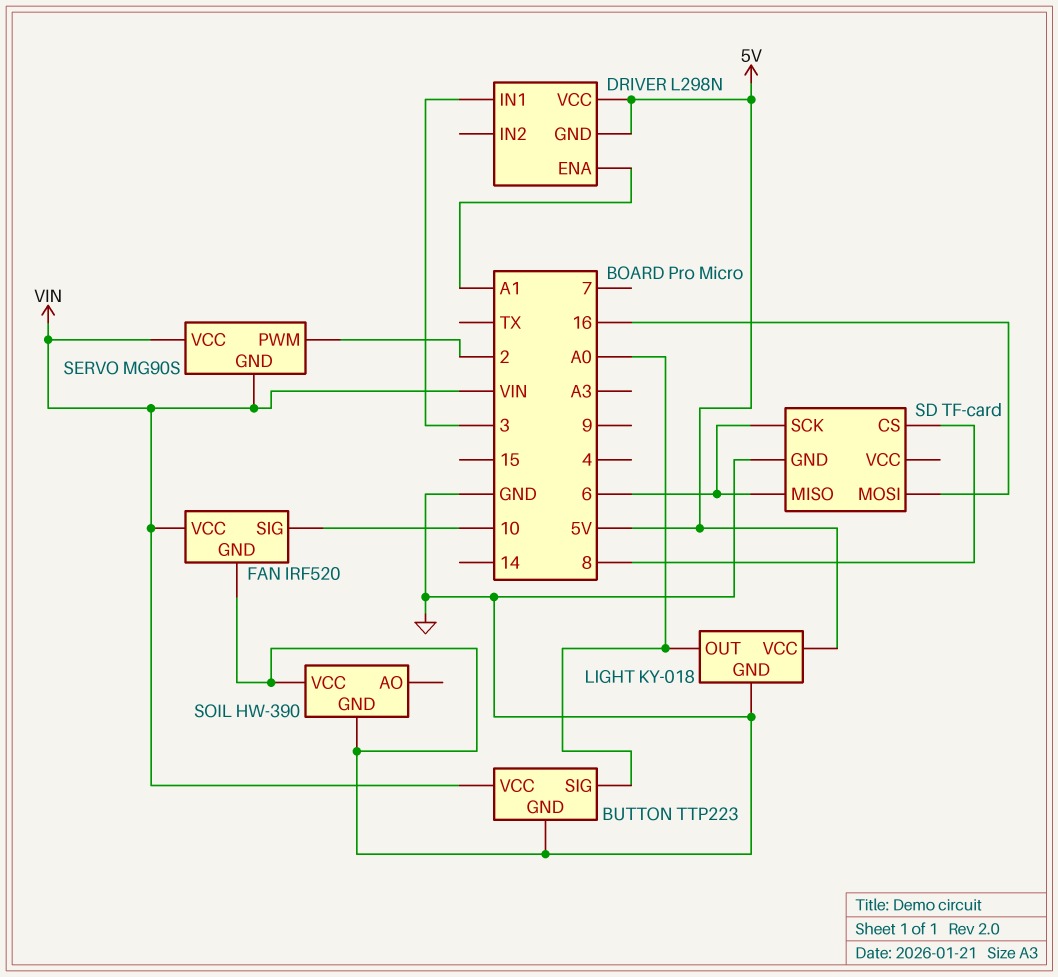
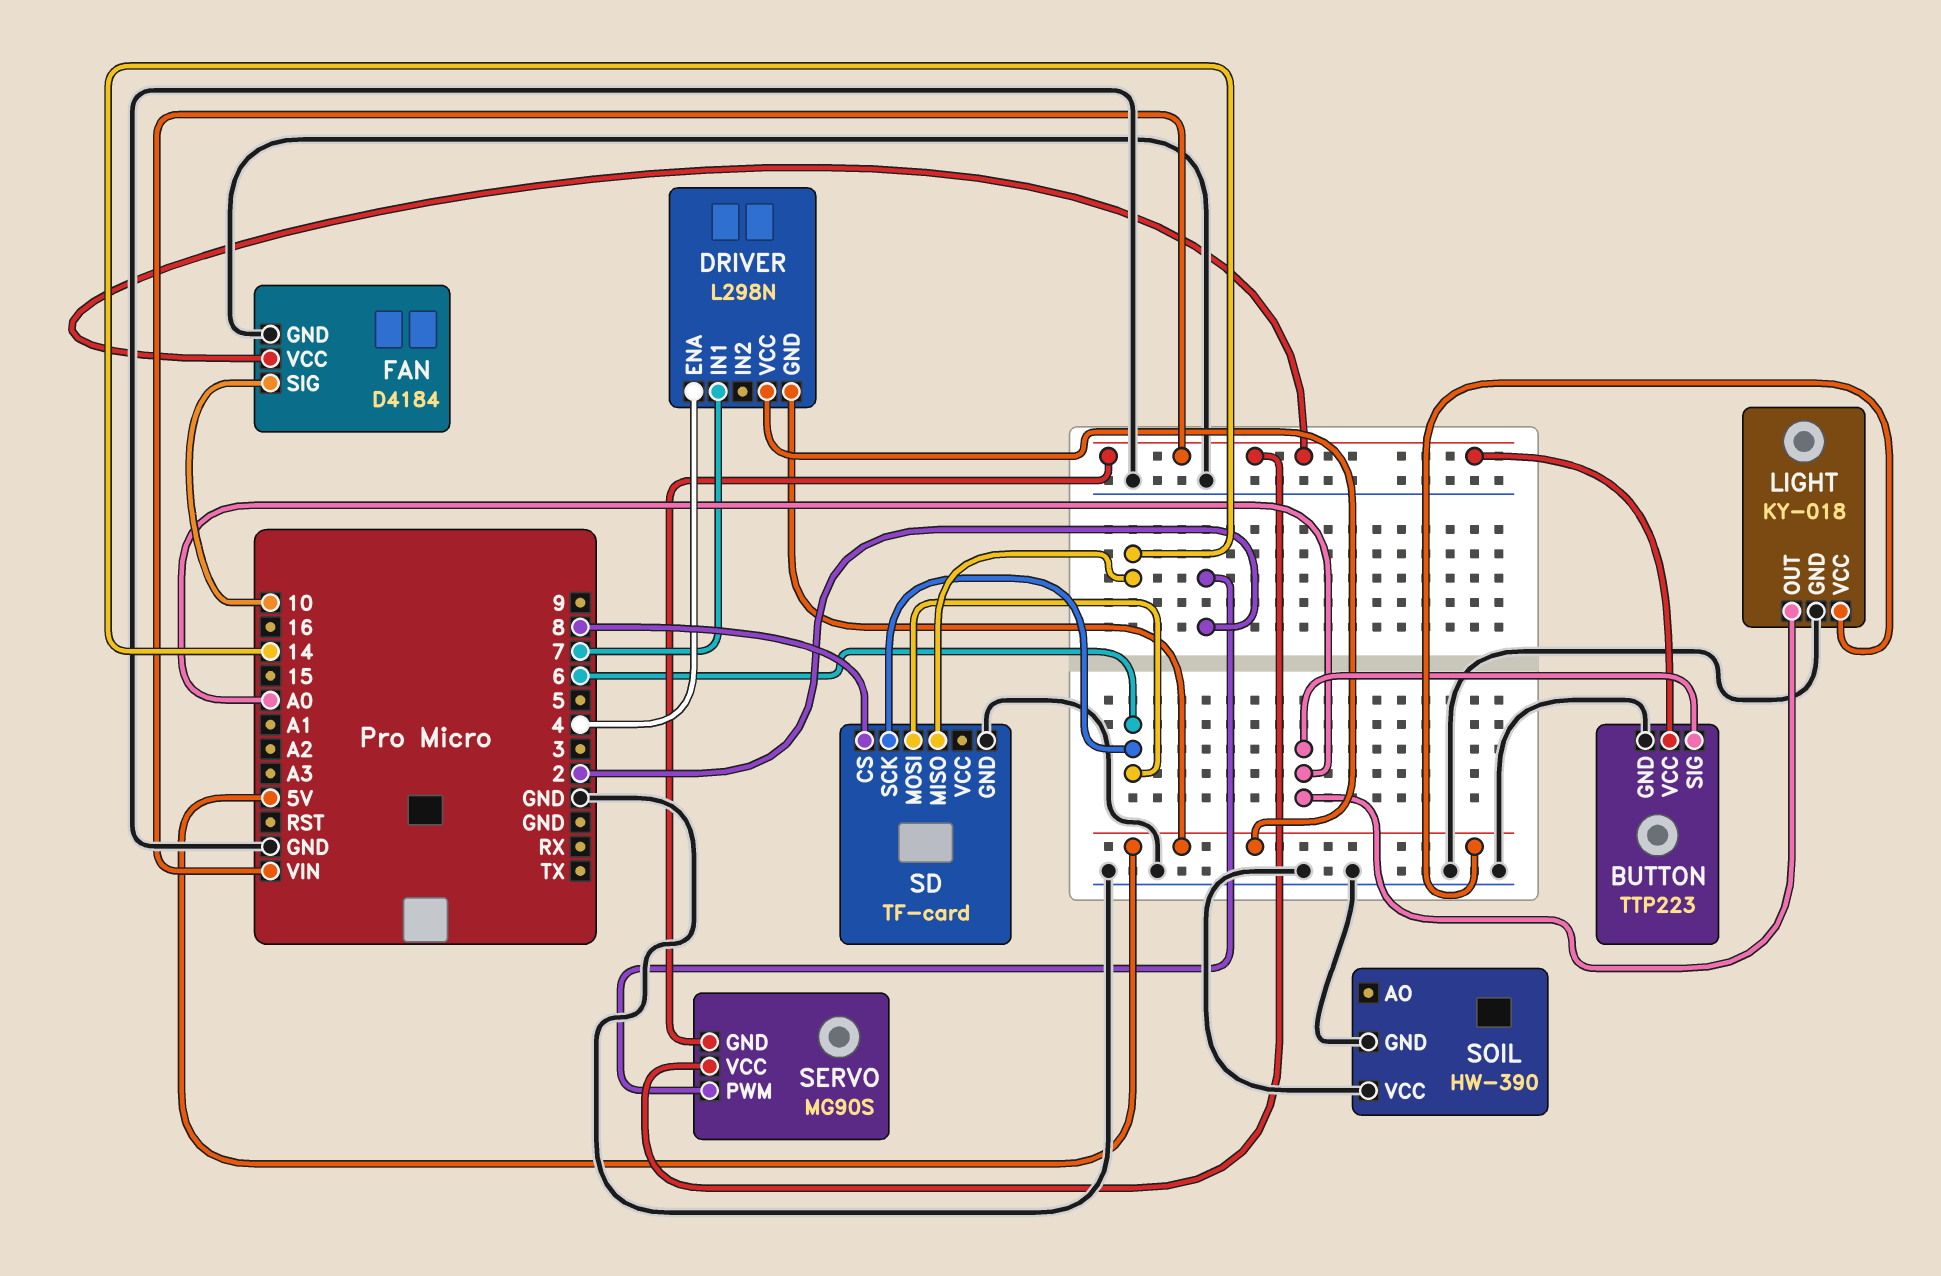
DRIVER pin ENA: A1 -> 4
DRIVER pin IN1: 3 -> 7
FAN: IRF520 -> D4184
SD pin MISO: 6 -> 14
SD pin MOSI: 16 -> 6

